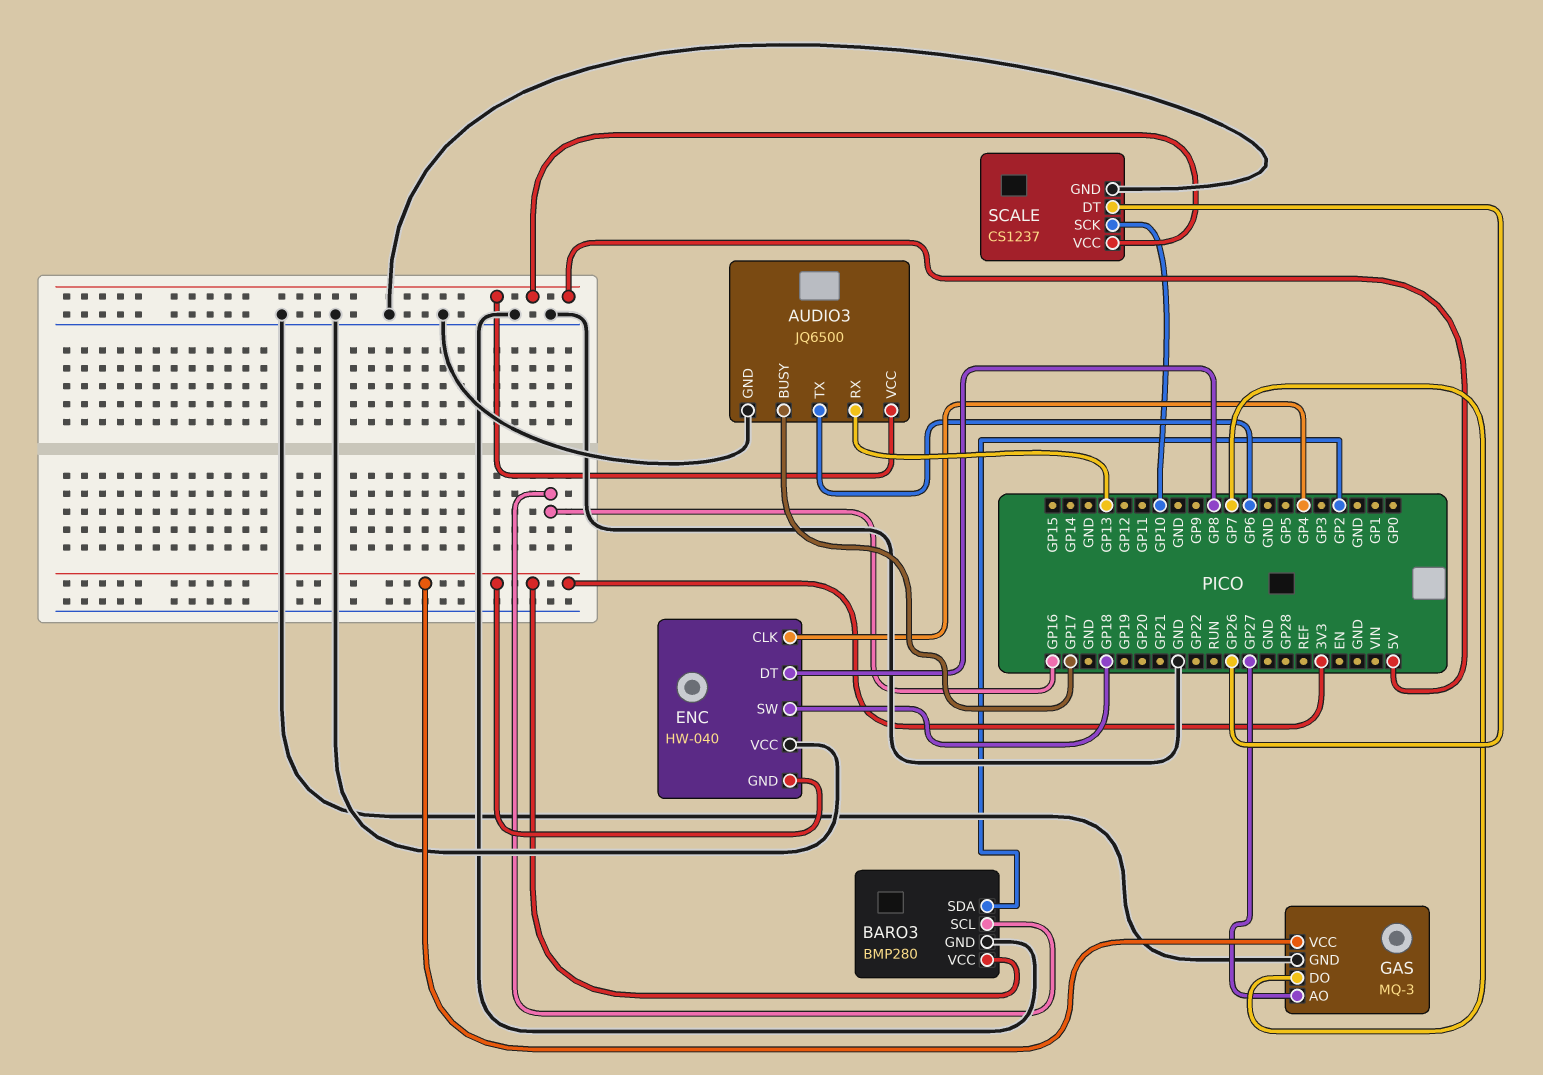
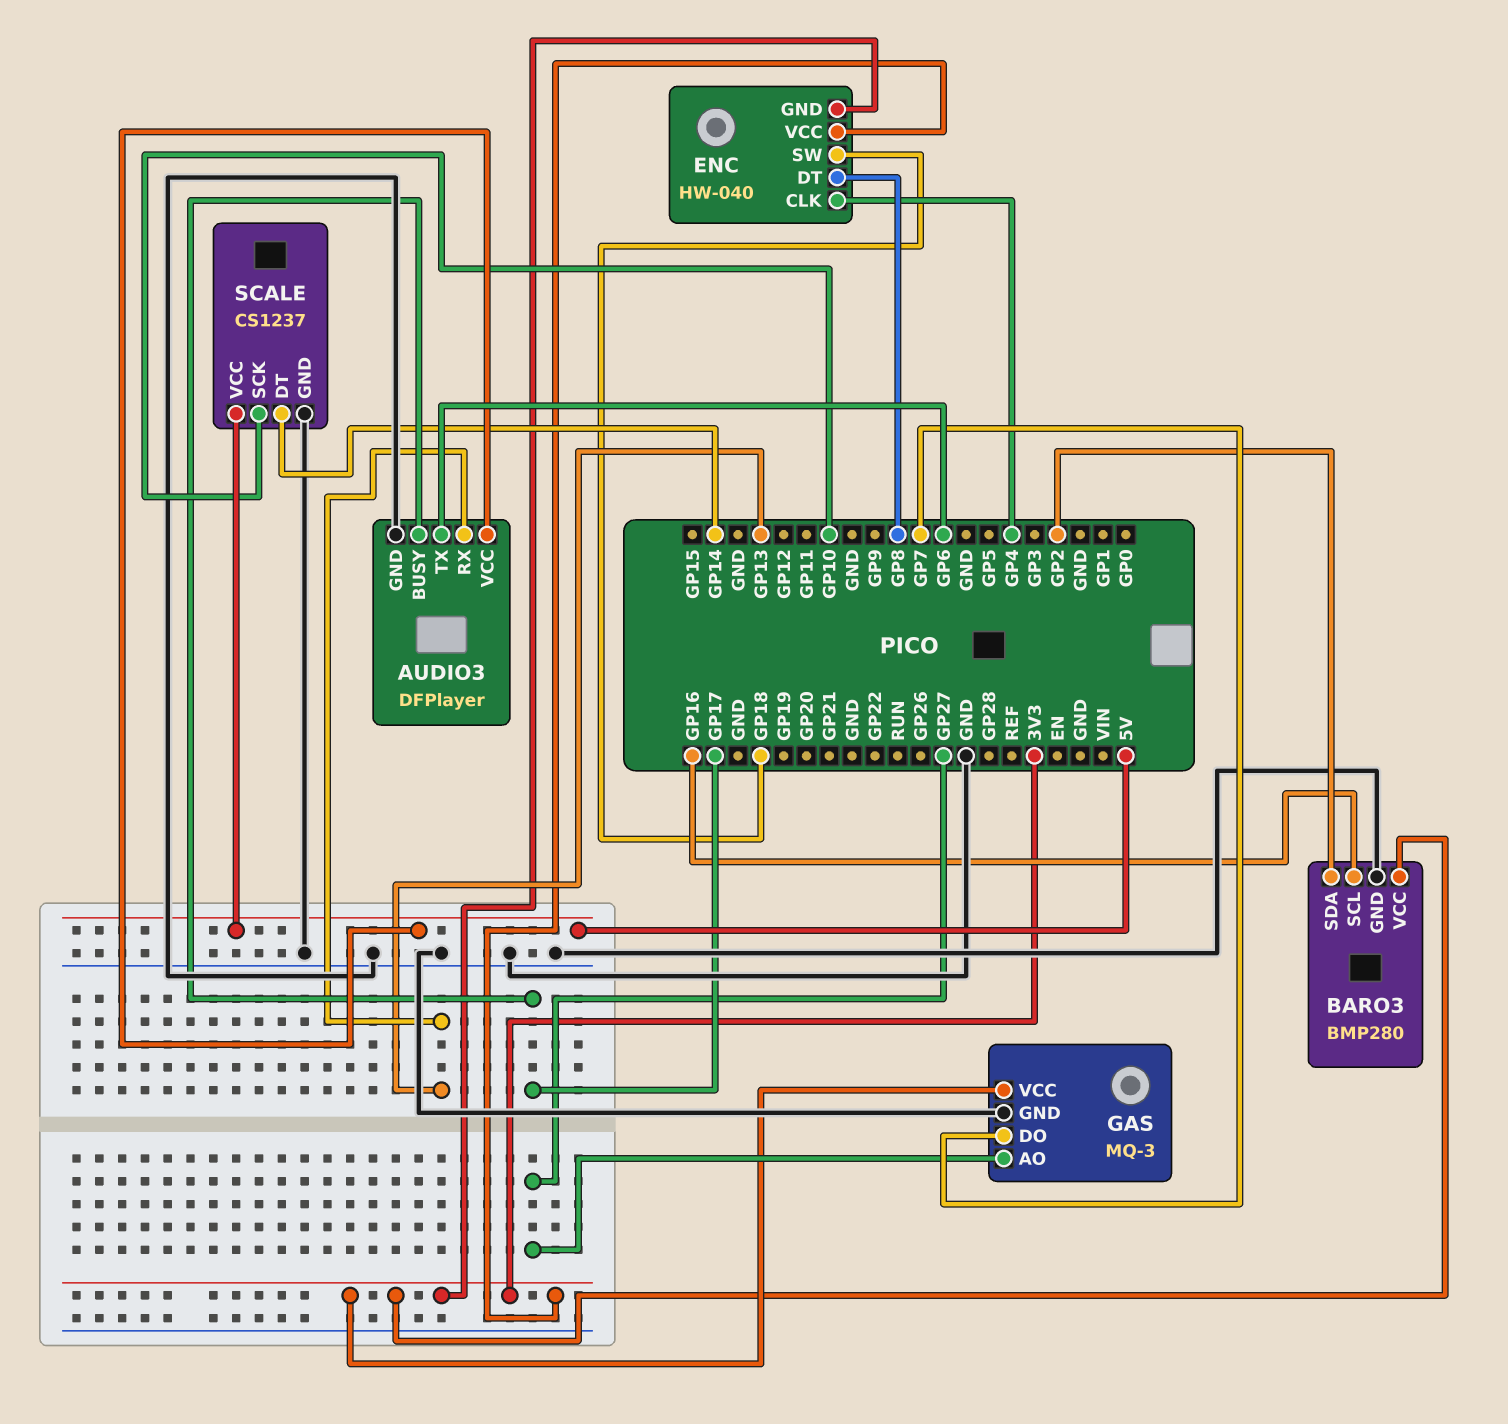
AUDIO3: JQ6500 -> DFPlayer
ENC pin VCC: GND -> 3V3
SCALE pin DT: GP26 -> GP14

